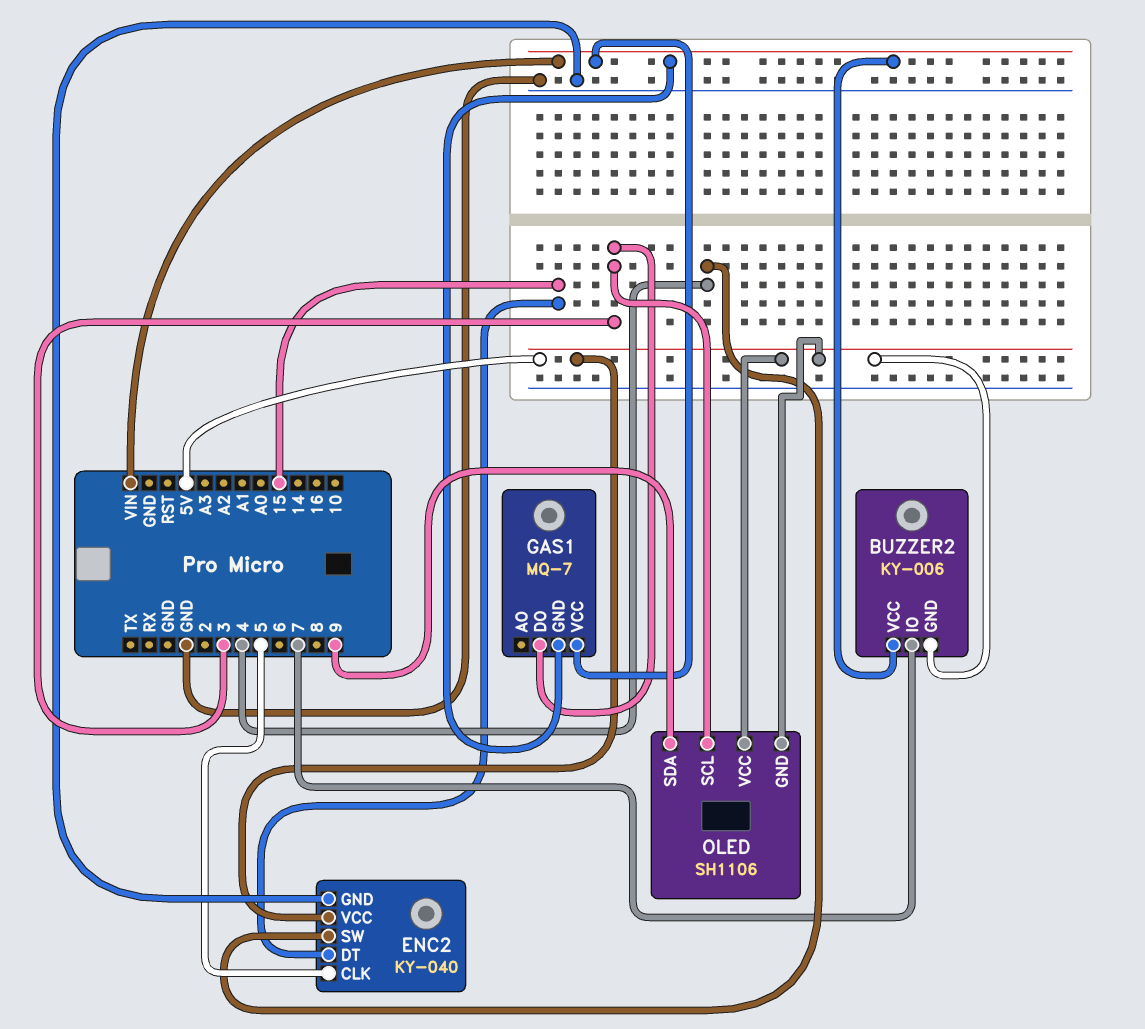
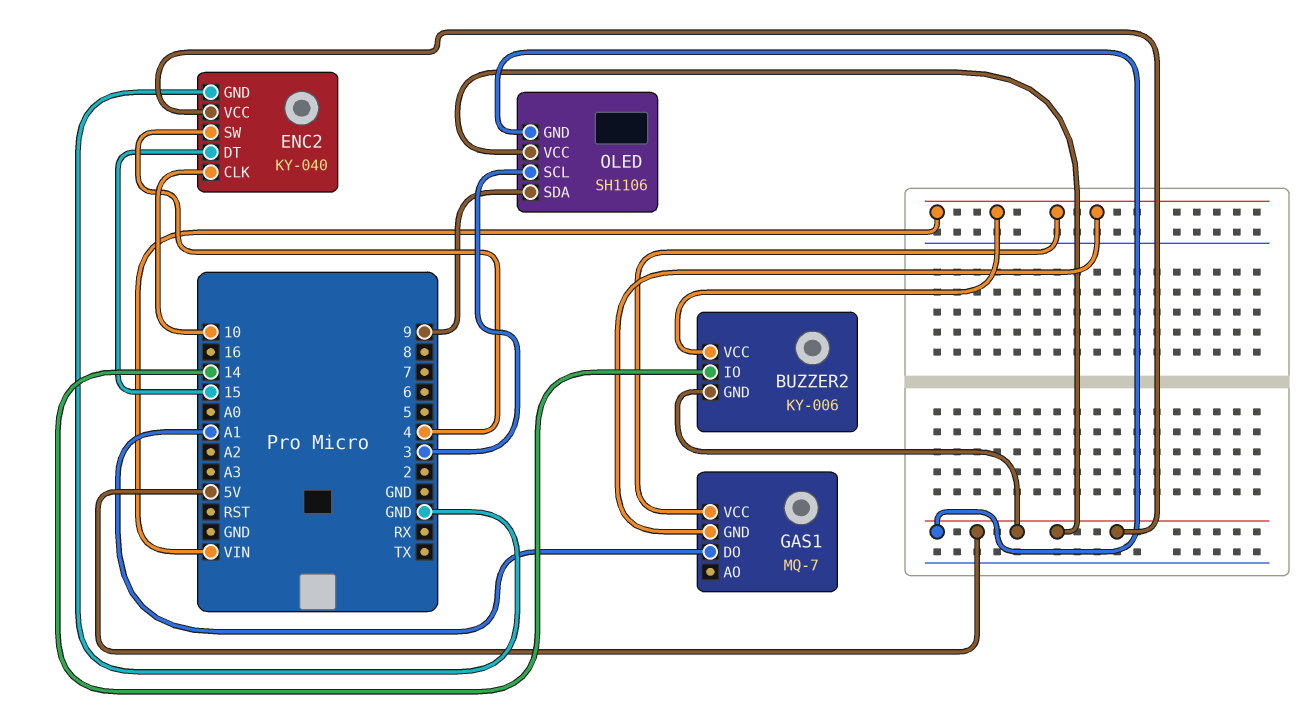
BUZZER2 pin IO: 7 -> 14
ENC2 pin CLK: 5 -> 10
GAS1 pin DO: 3 -> A1

